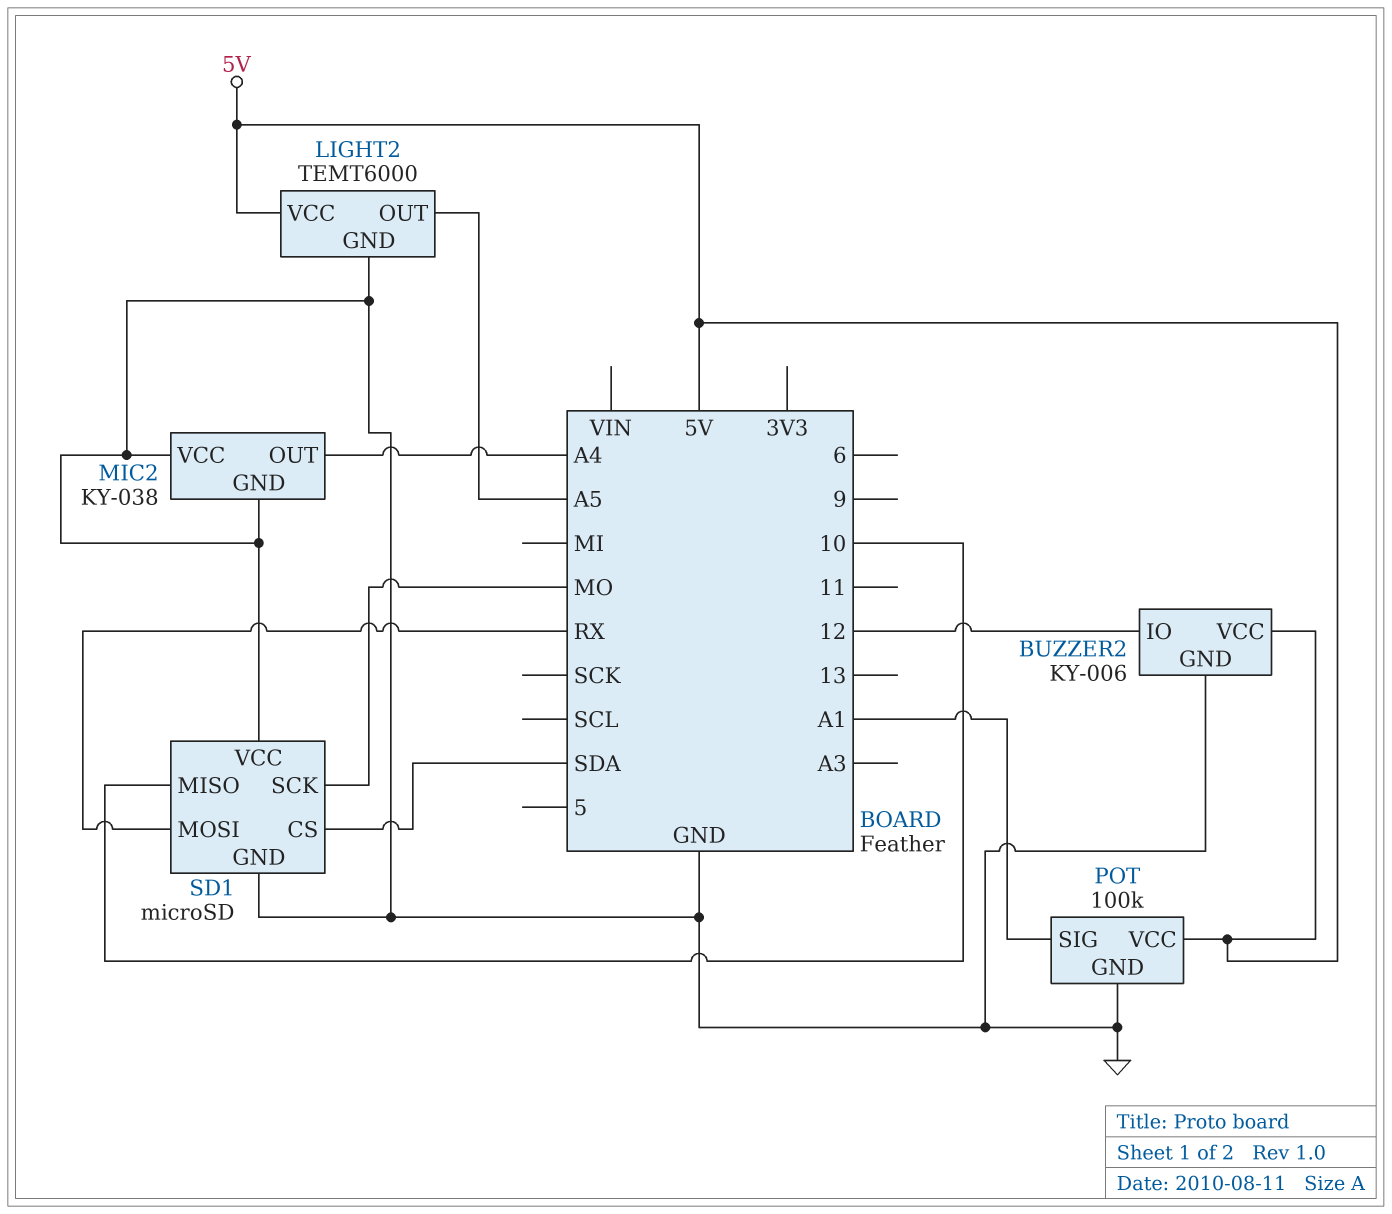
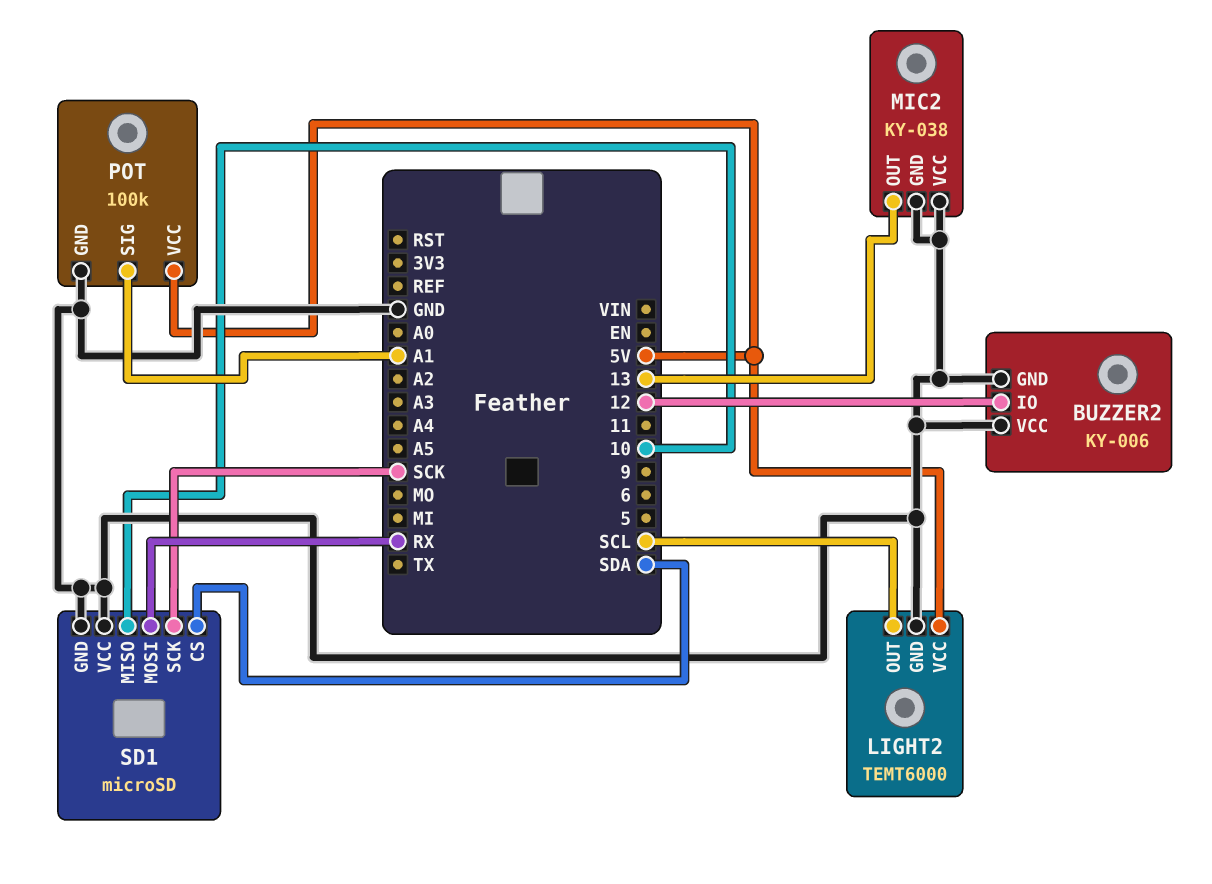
BUZZER2 pin VCC: 5V -> GND
LIGHT2 pin OUT: A5 -> SCL
MIC2 pin OUT: A4 -> 13
SD1 pin SCK: MO -> SCK

